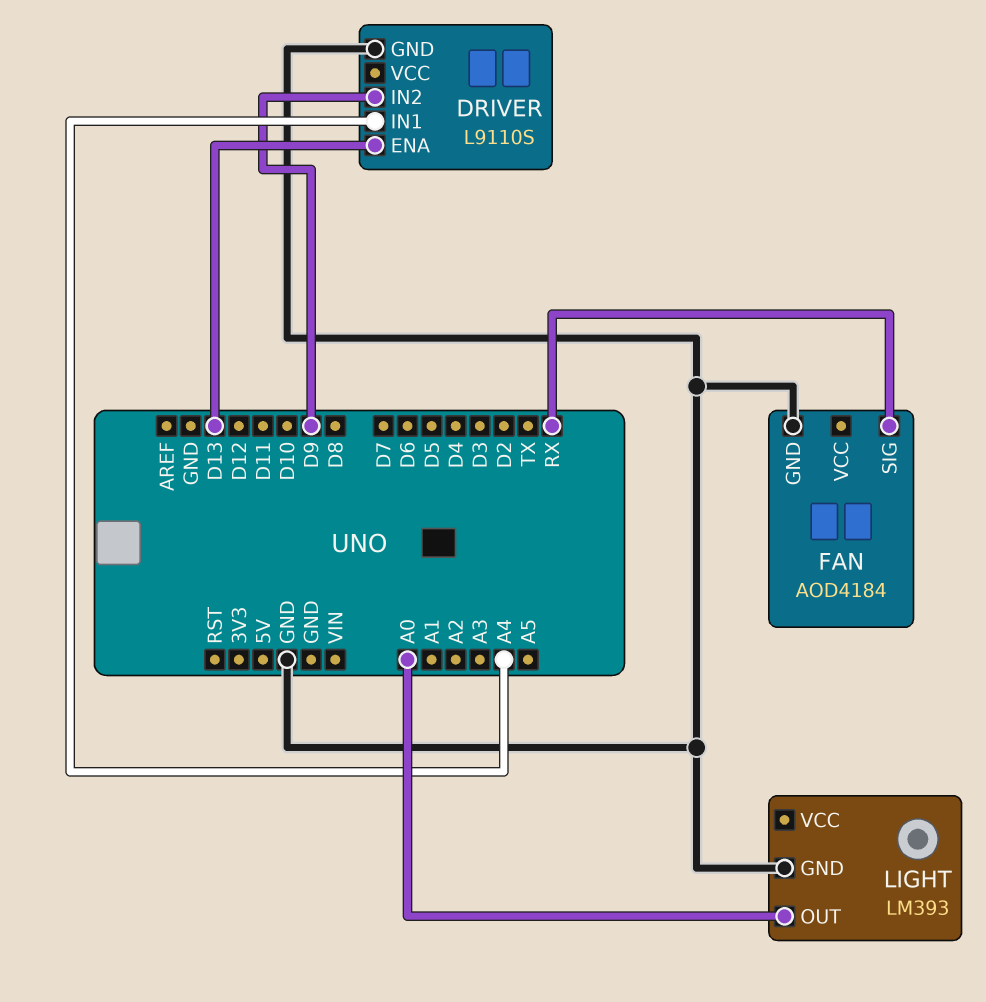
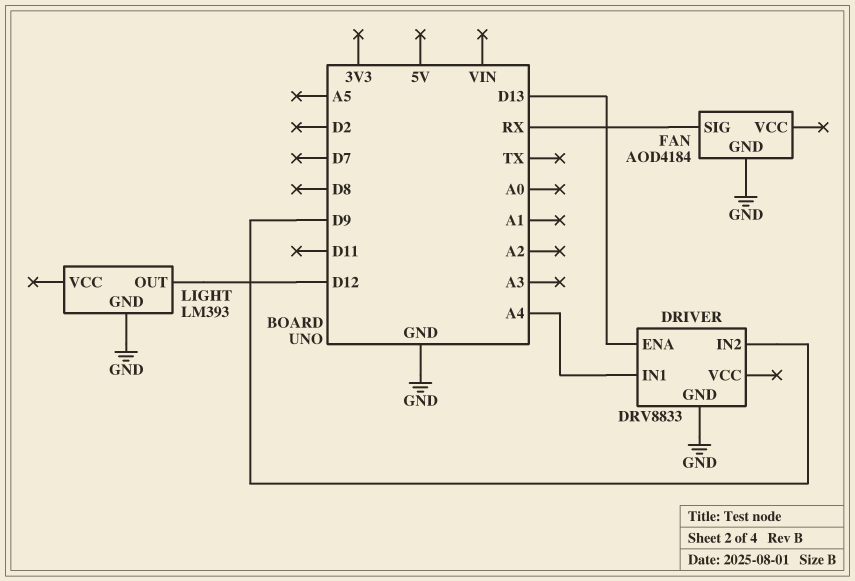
DRIVER: L9110S -> DRV8833
LIGHT pin OUT: A0 -> D12

